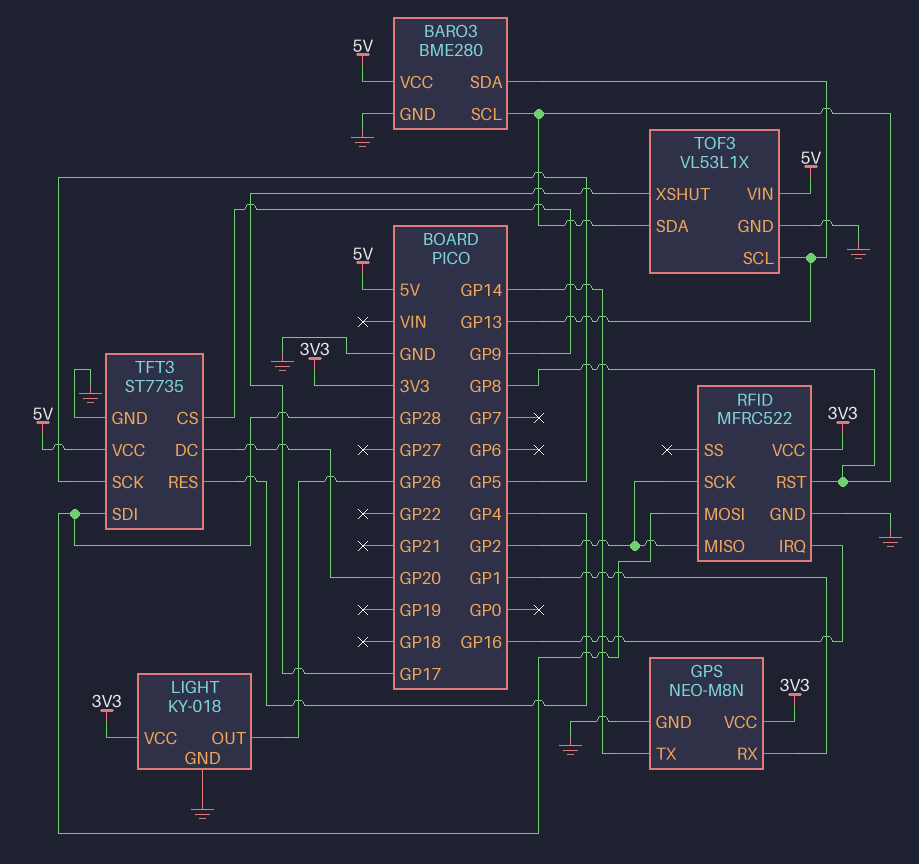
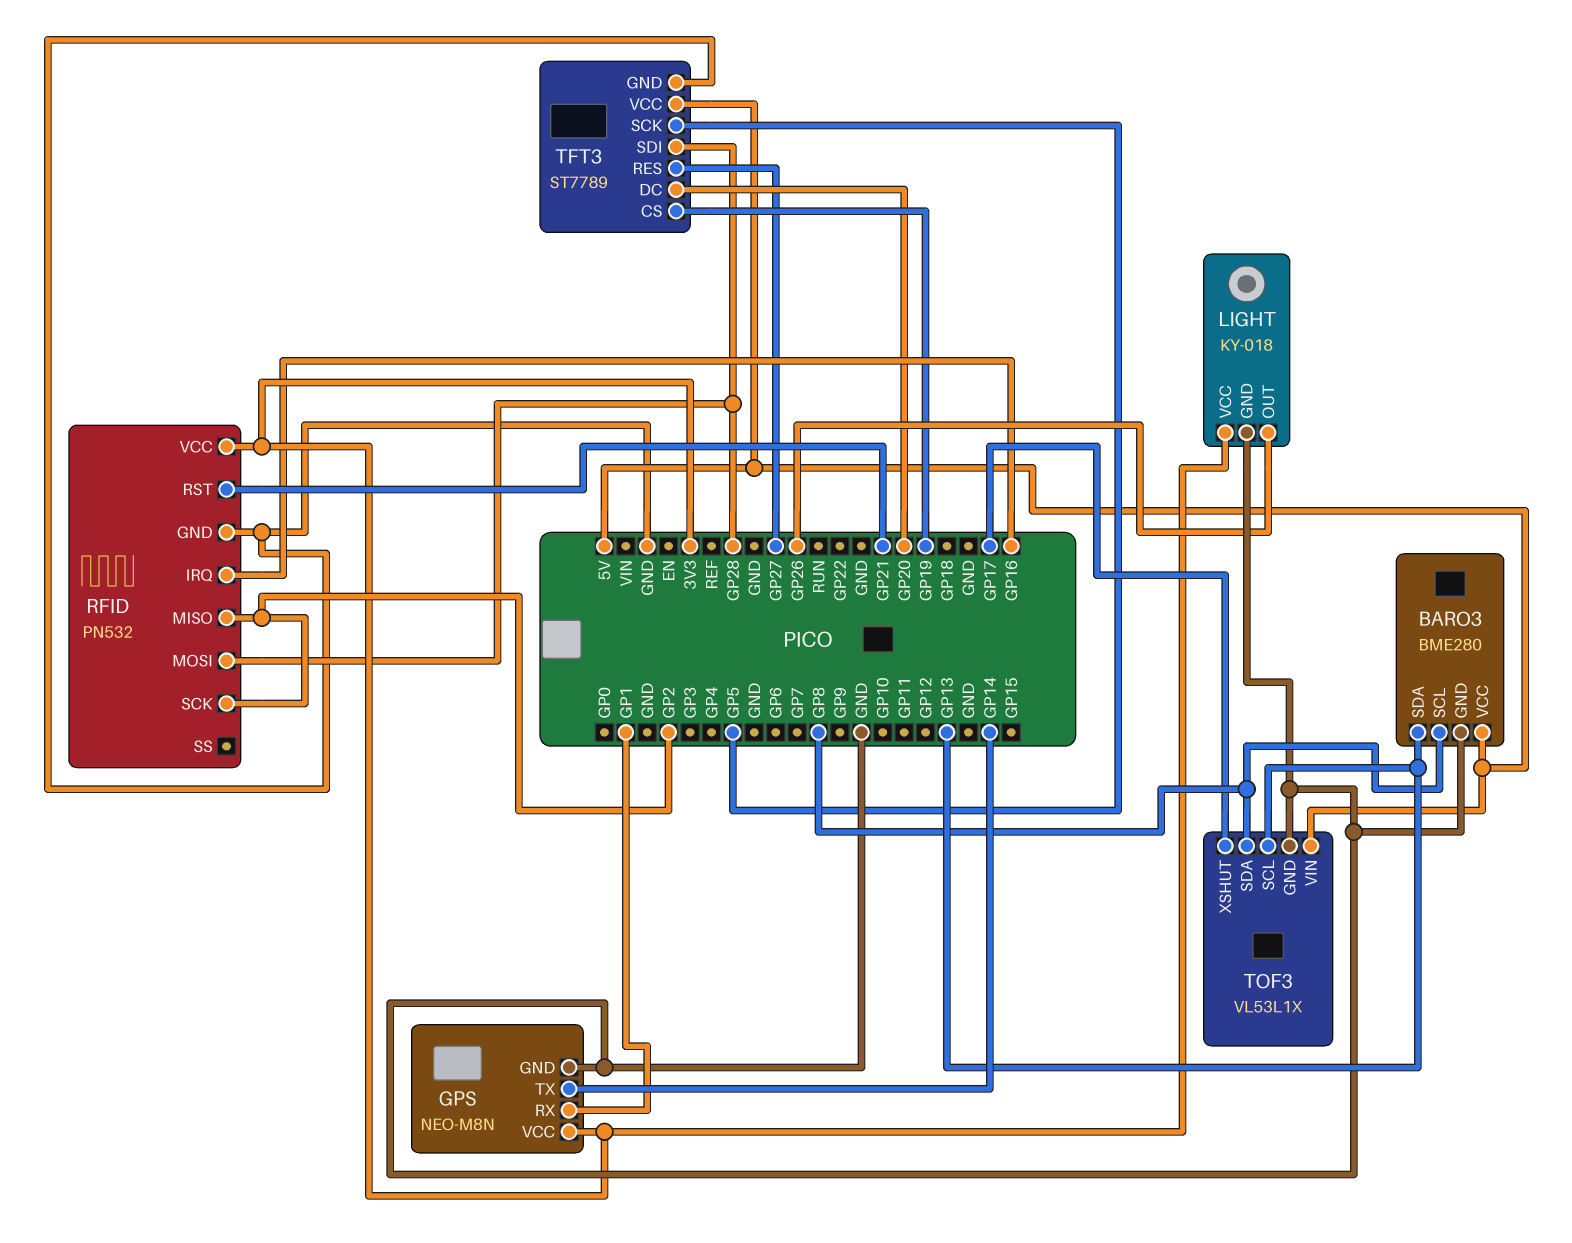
RFID: MFRC522 -> PN532
RFID pin RST: GP8 -> GP21
TFT3: ST7735 -> ST7789
TFT3 pin CS: GP9 -> GP19
TFT3 pin RES: GP4 -> GP27

